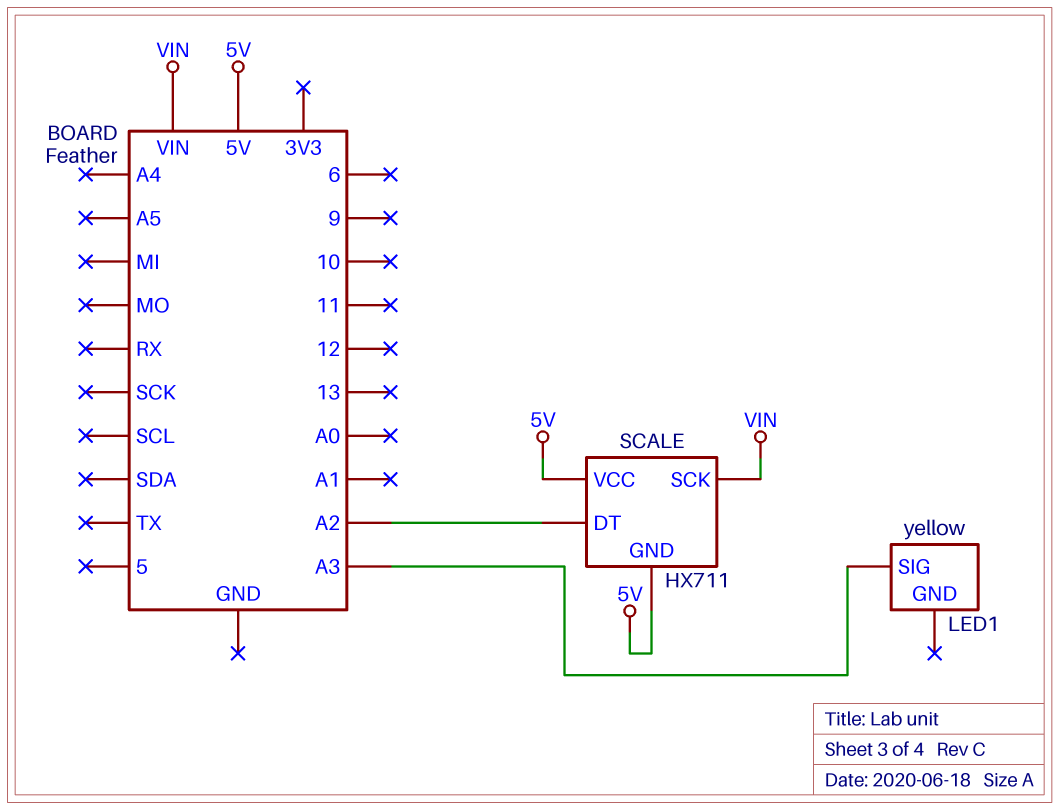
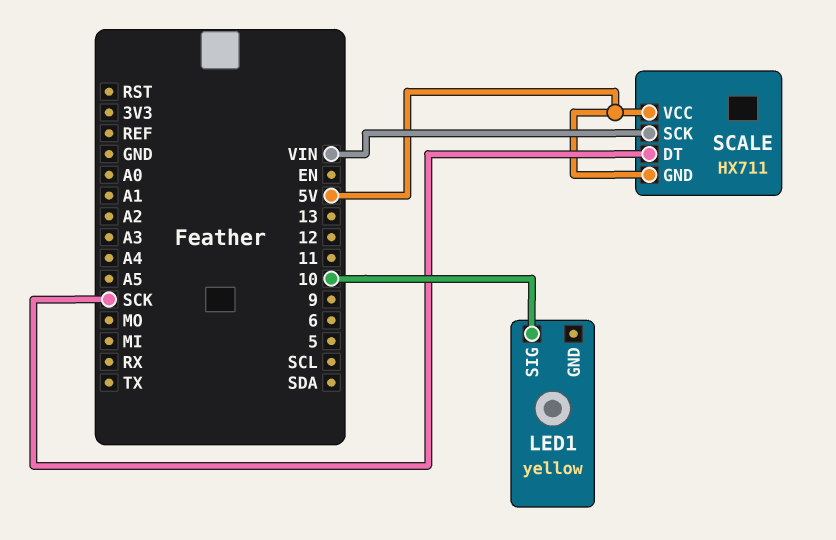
LED1 pin SIG: A3 -> 10
SCALE pin DT: A2 -> SCK

